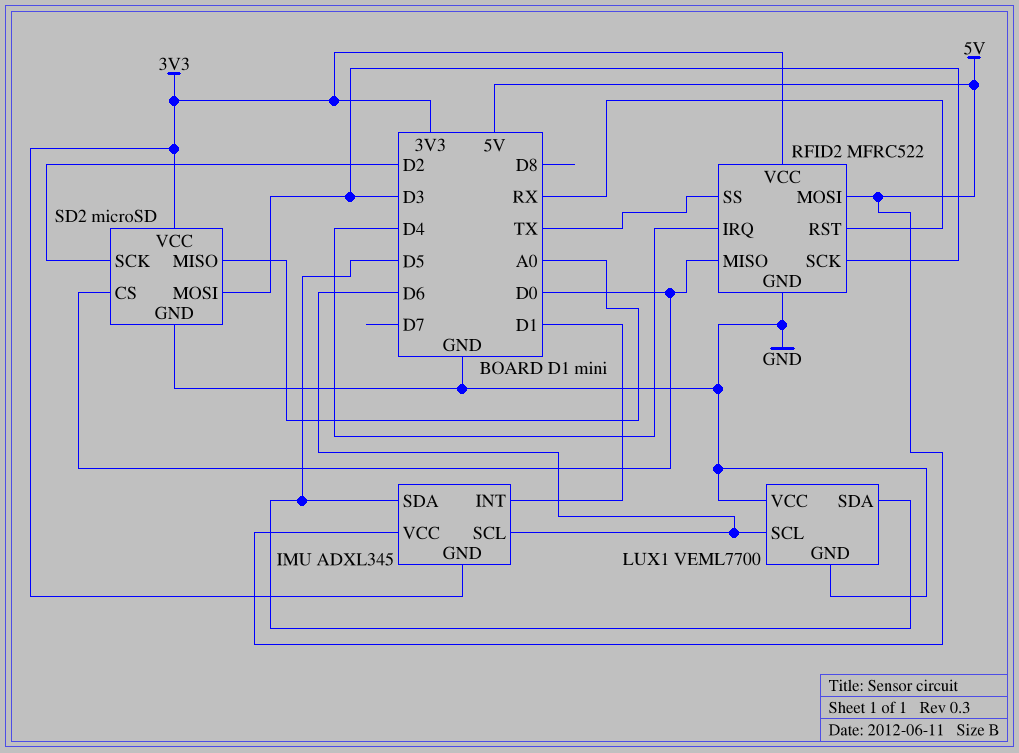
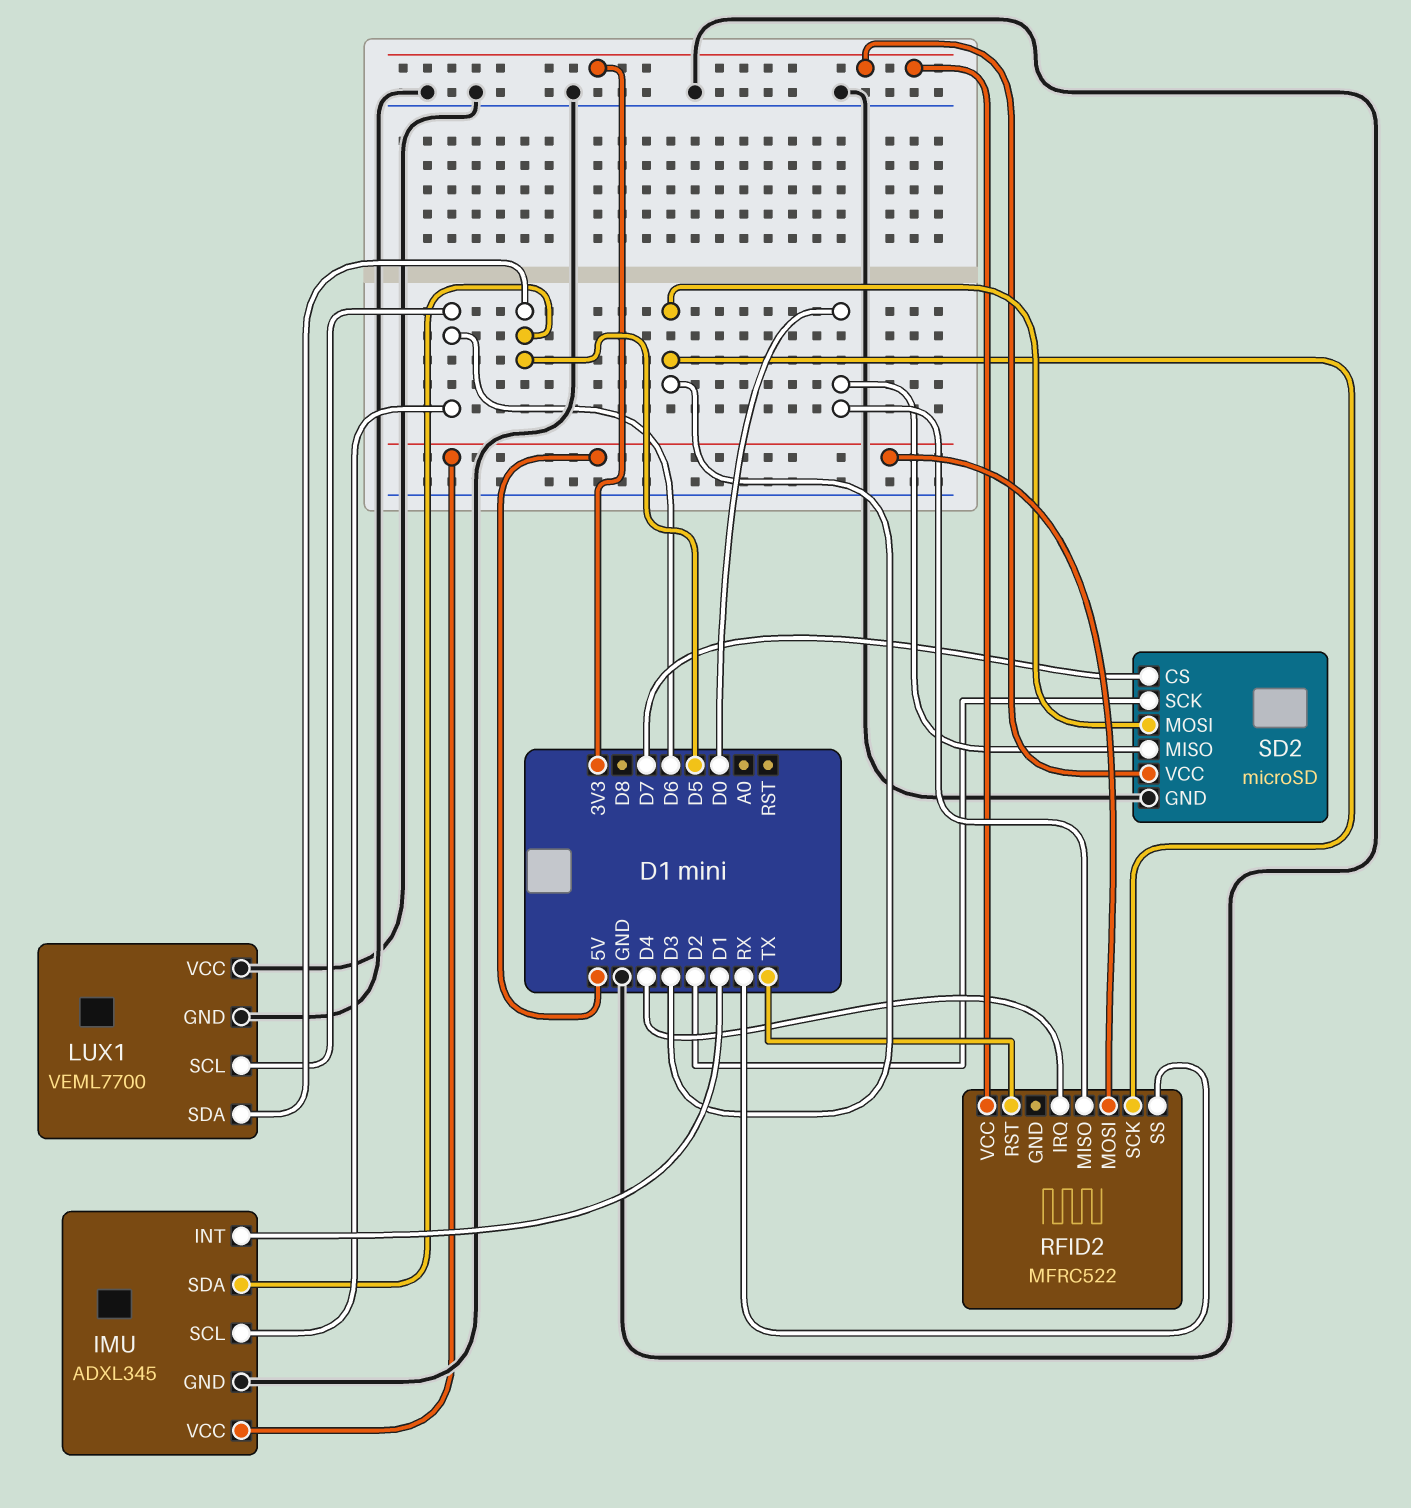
IMU pin GND: 3V3 -> GND
RFID2 pin GND: GND -> none
RFID2 pin RST: RX -> TX
RFID2 pin SS: TX -> RX
SD2 pin CS: D0 -> D7
SD2 pin MISO: A0 -> D0

